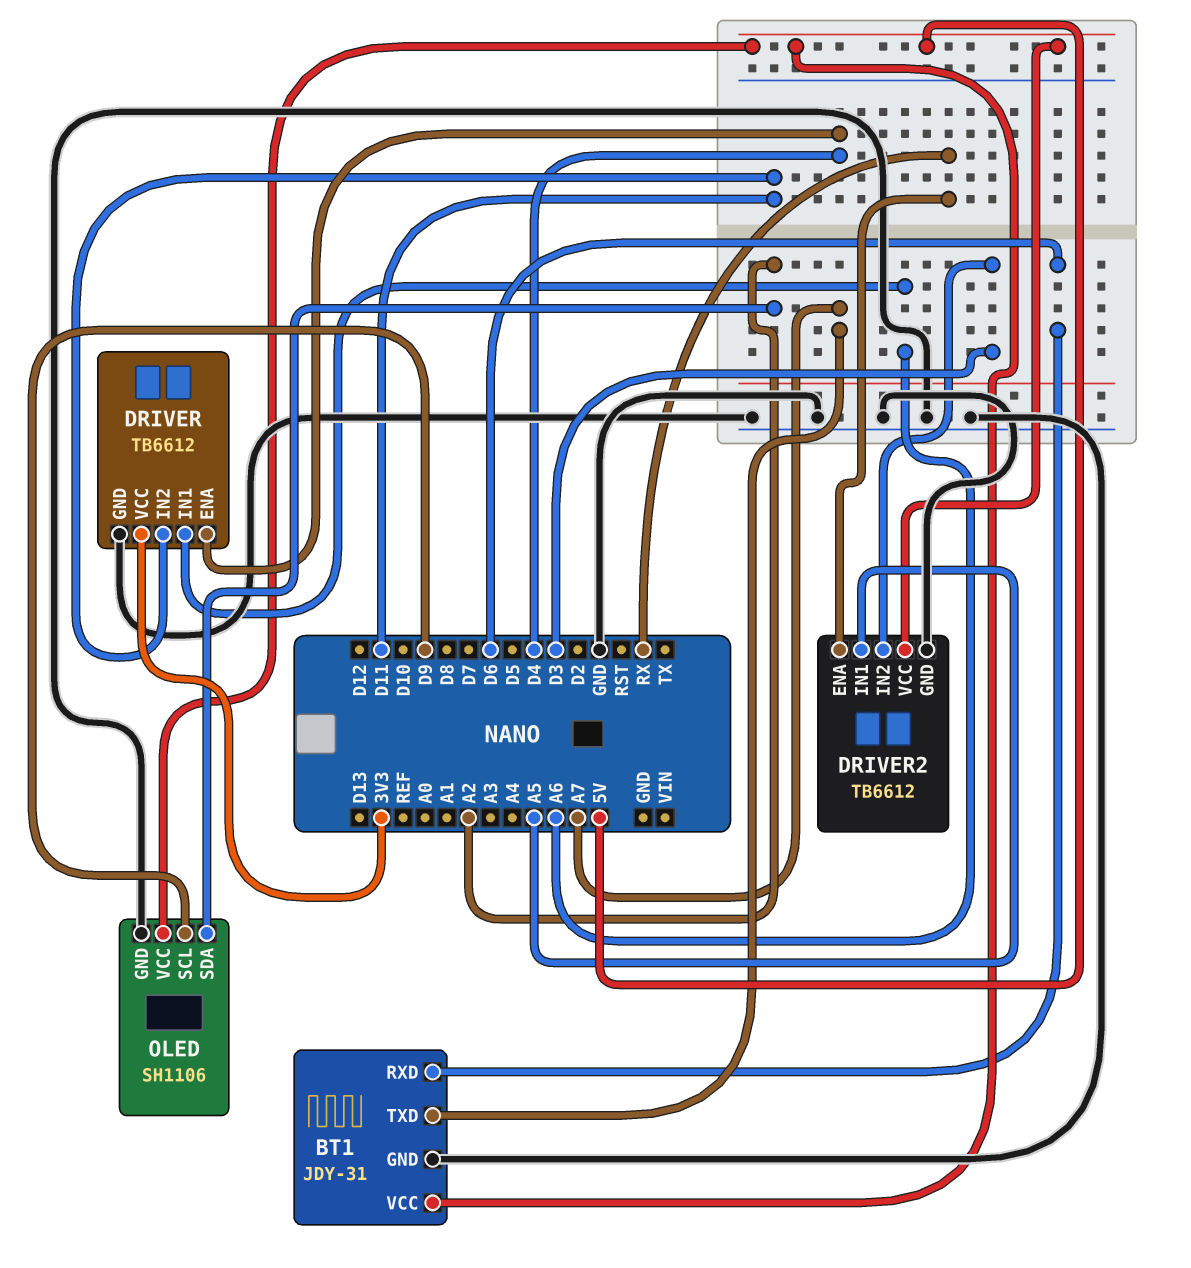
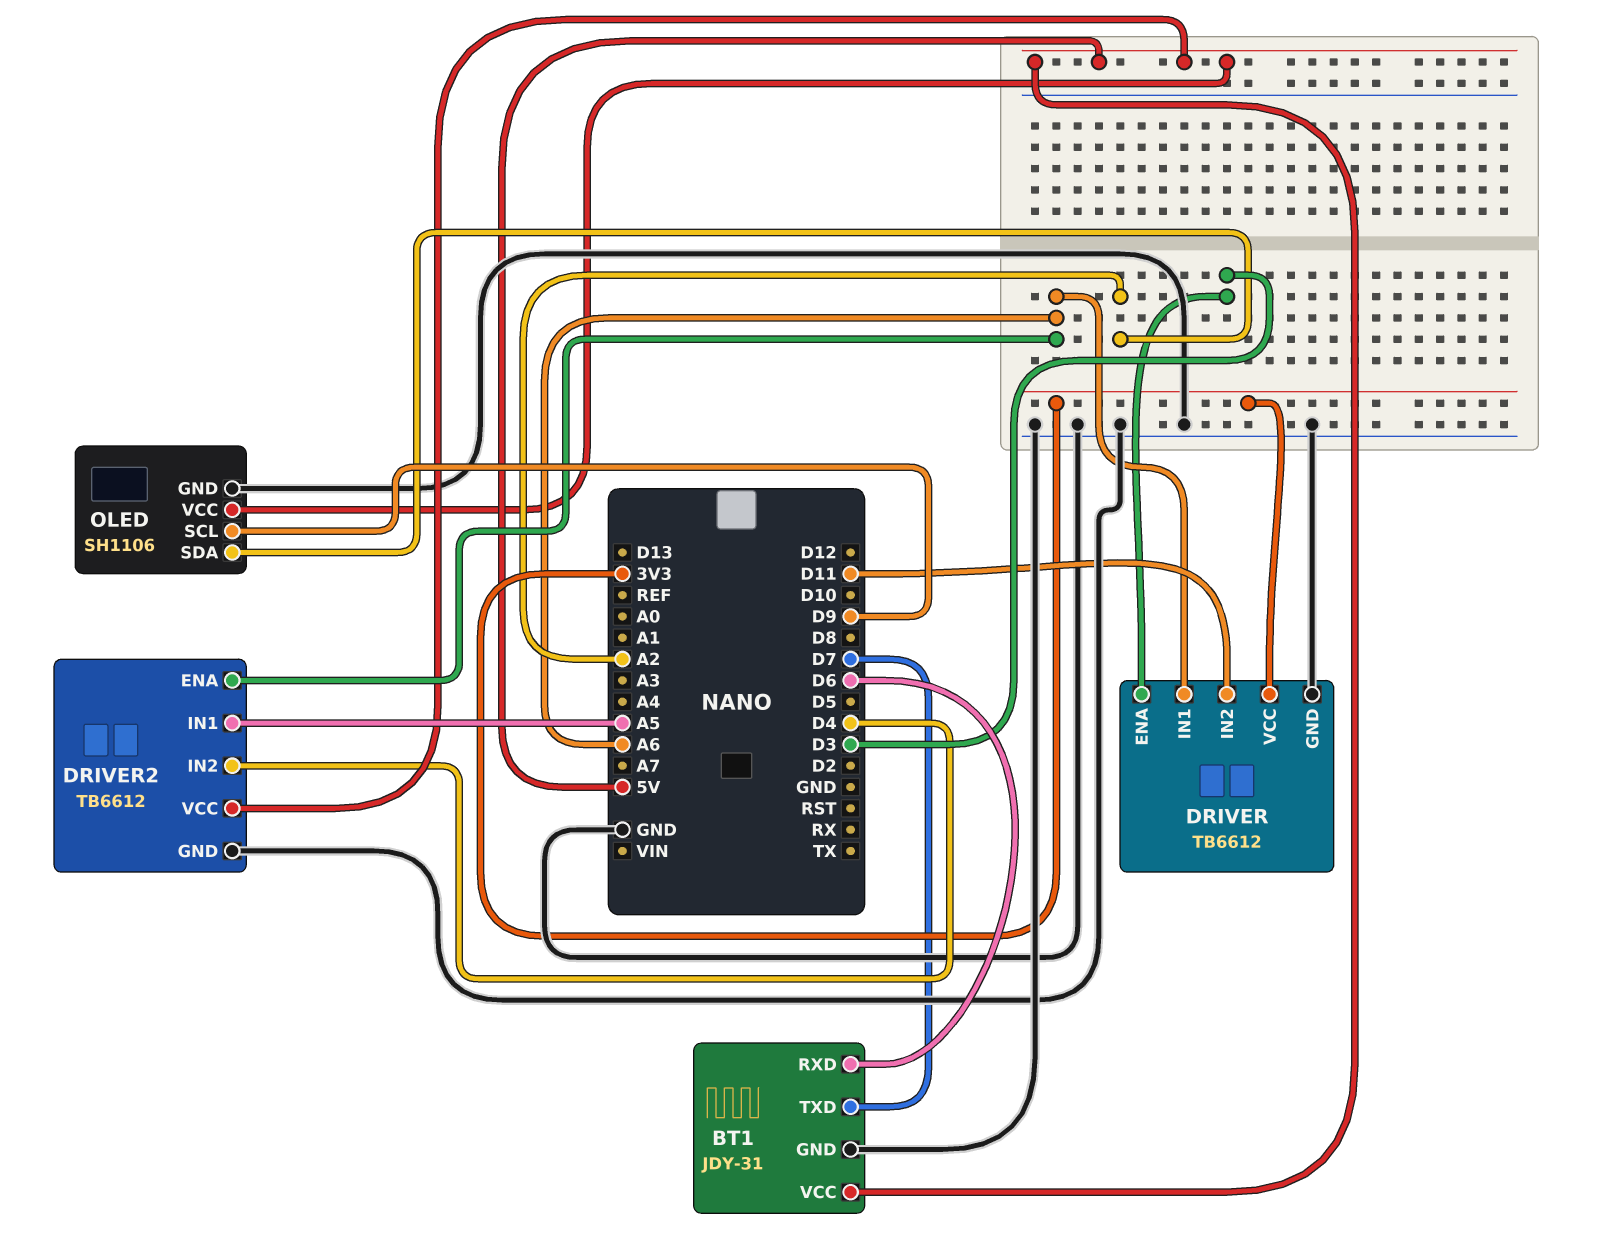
BT1 pin TXD: A7 -> D7
DRIVER pin ENA: D4 -> D3
DRIVER2 pin ENA: RX -> A6
DRIVER2 pin IN2: D3 -> D4

